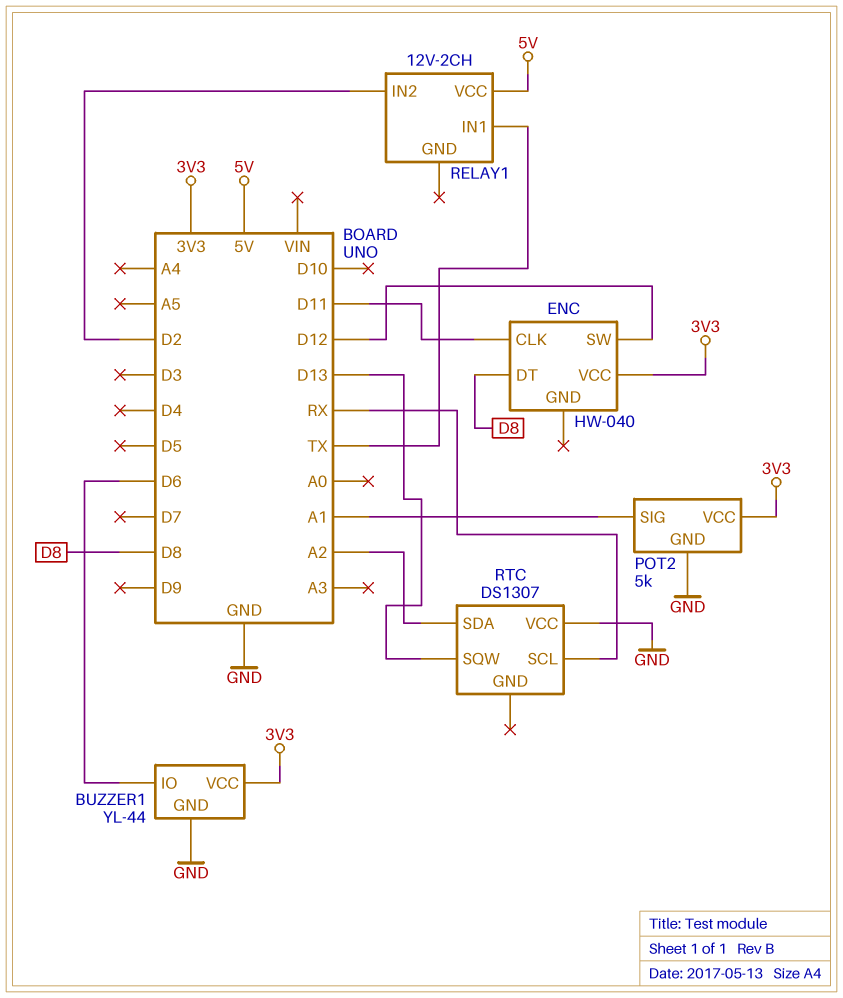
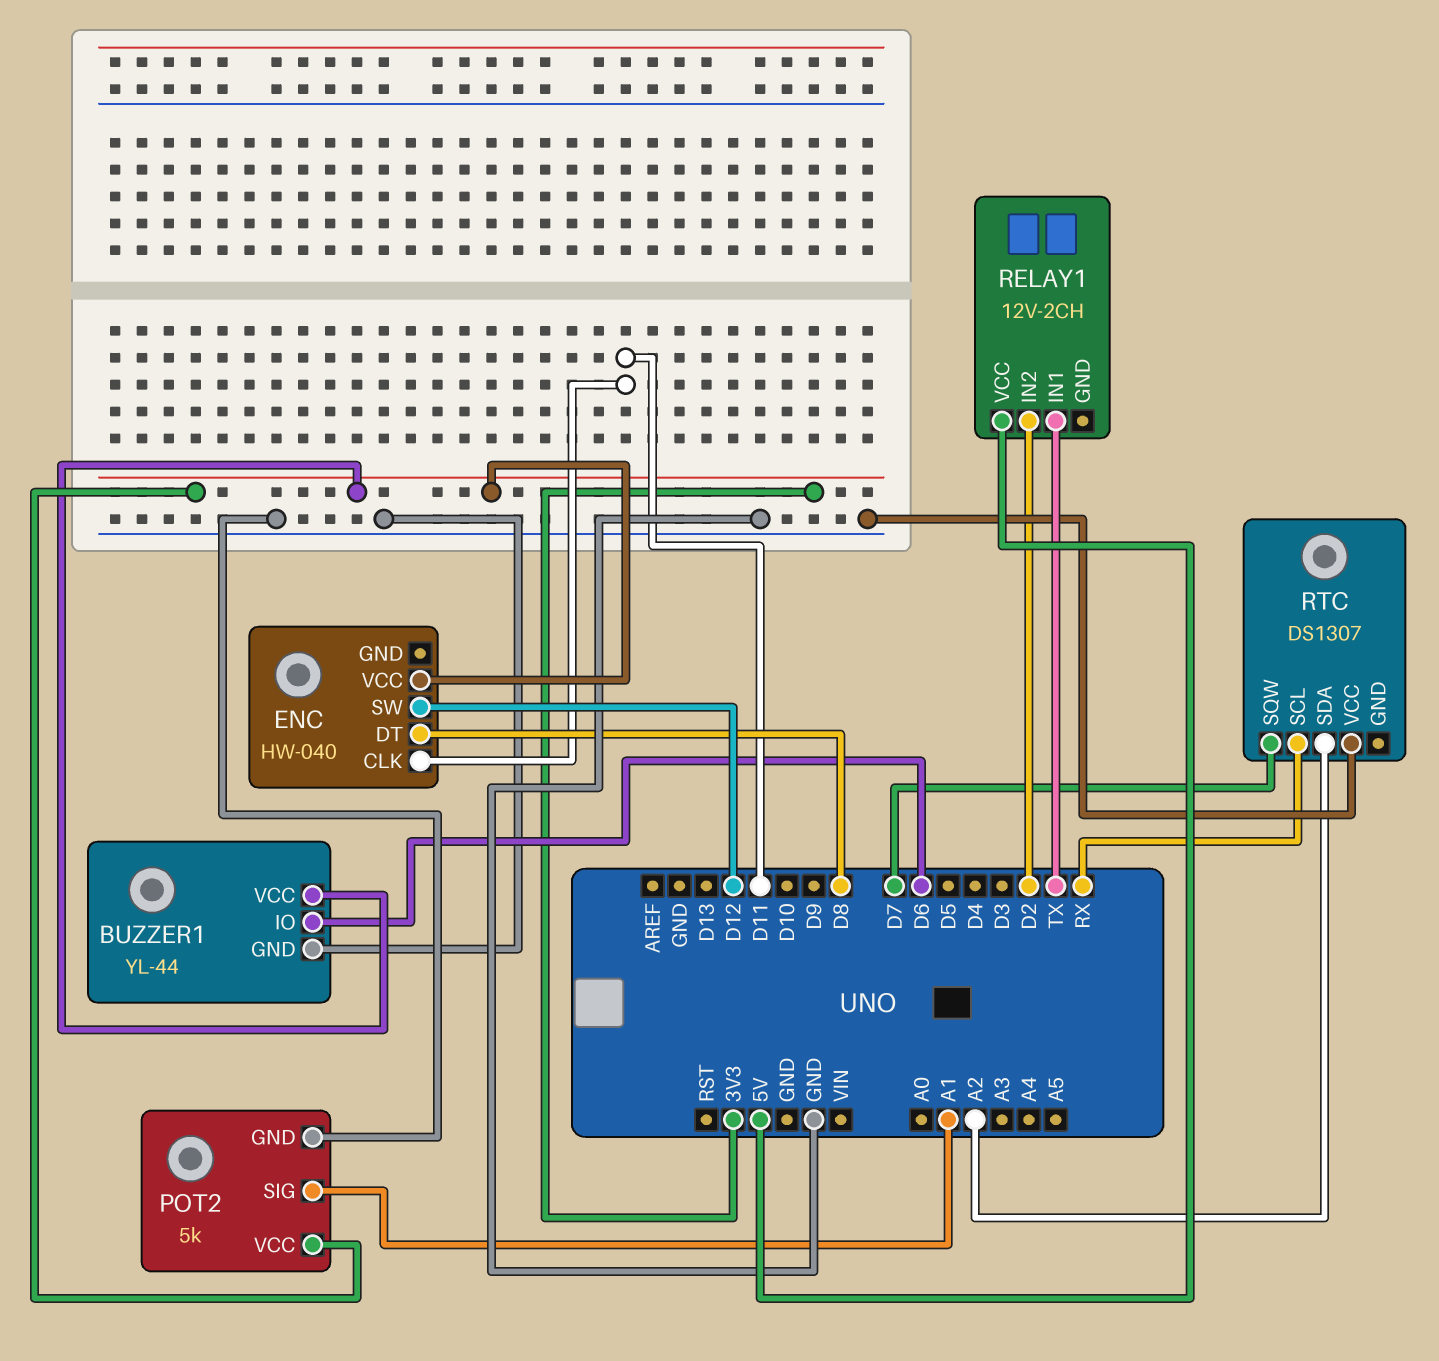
RTC pin SQW: D13 -> D7

